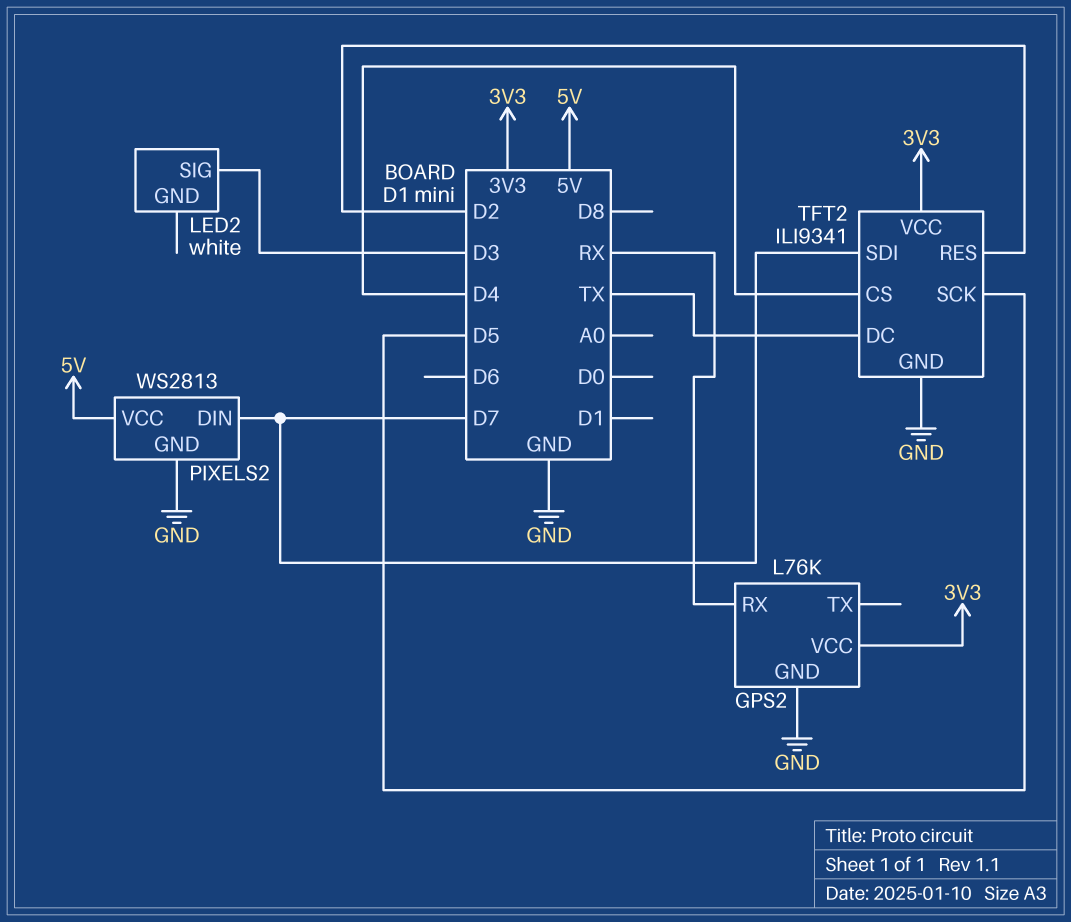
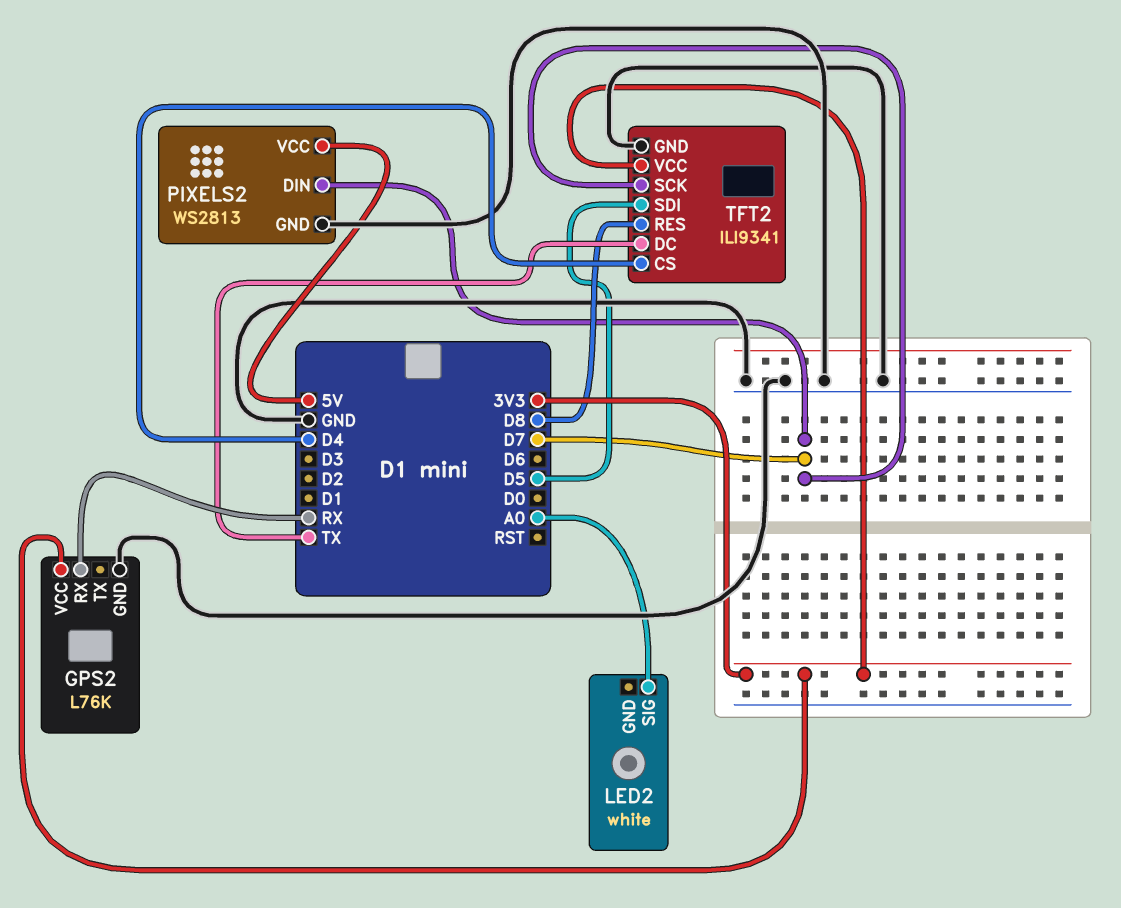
LED2 pin SIG: D3 -> A0
TFT2 pin RES: D2 -> D8
TFT2 pin SCK: D5 -> D7
TFT2 pin SDI: D7 -> D5

